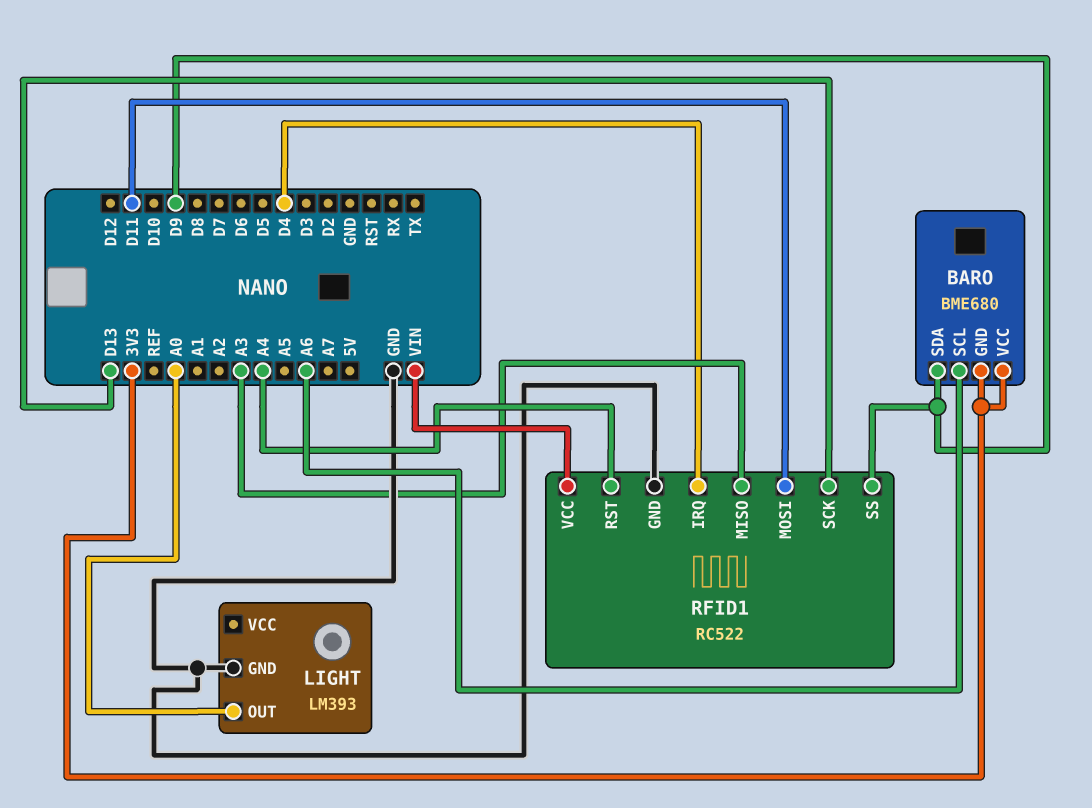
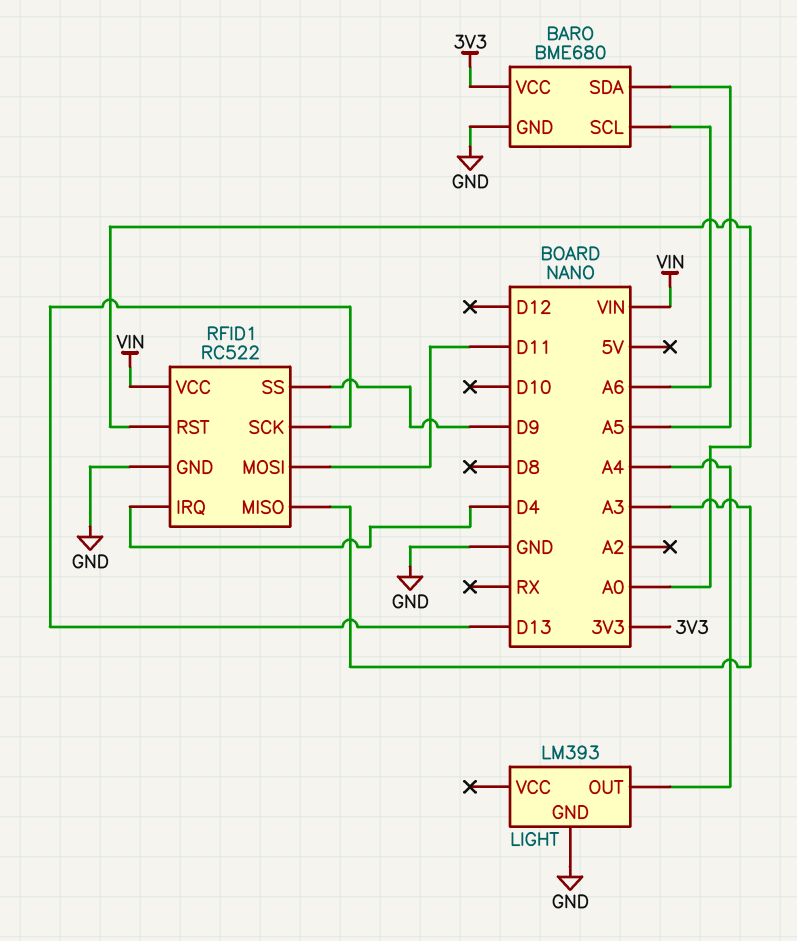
BARO pin GND: 3V3 -> GND
BARO pin SDA: D9 -> A5
LIGHT pin OUT: A0 -> A4
RFID1 pin RST: A4 -> A0

